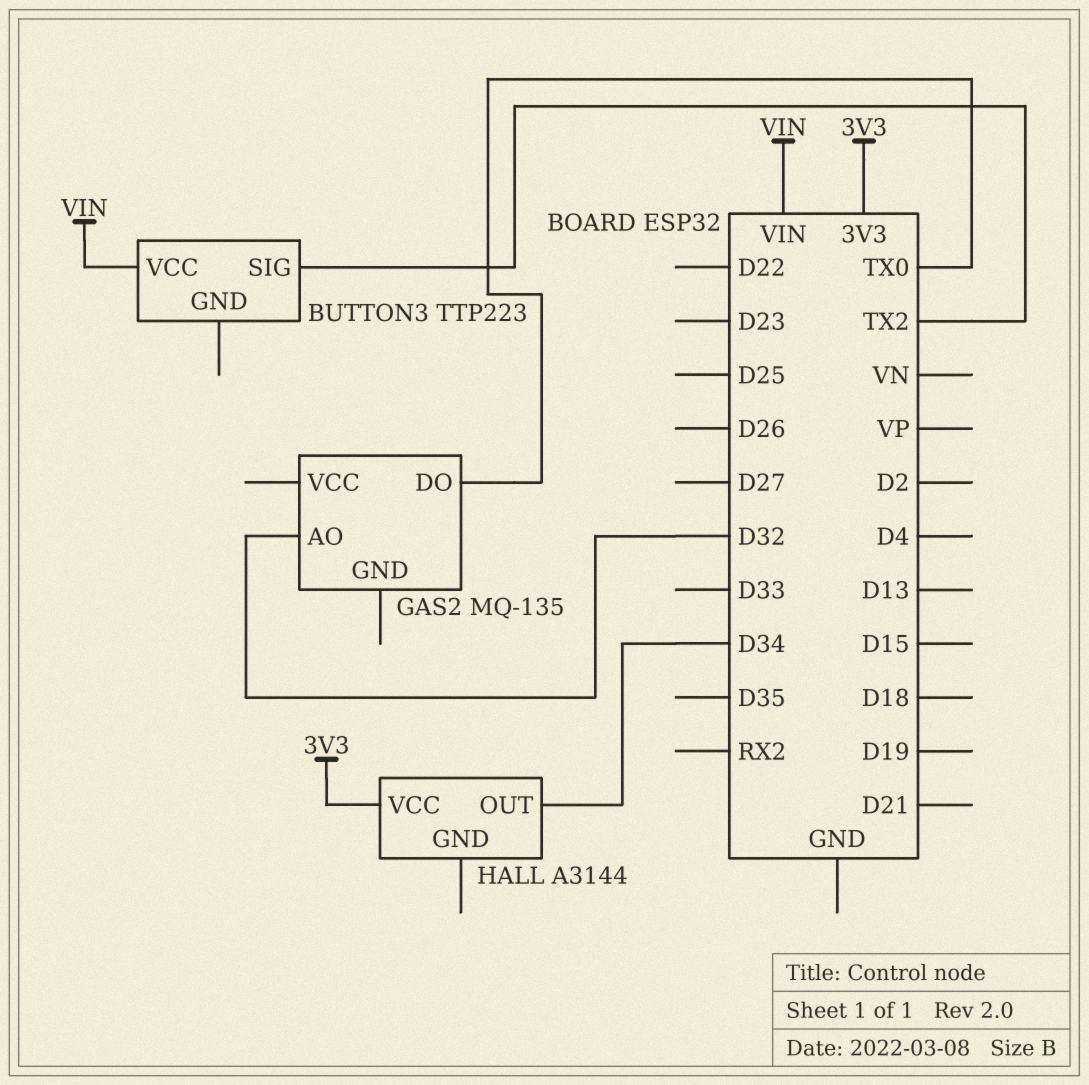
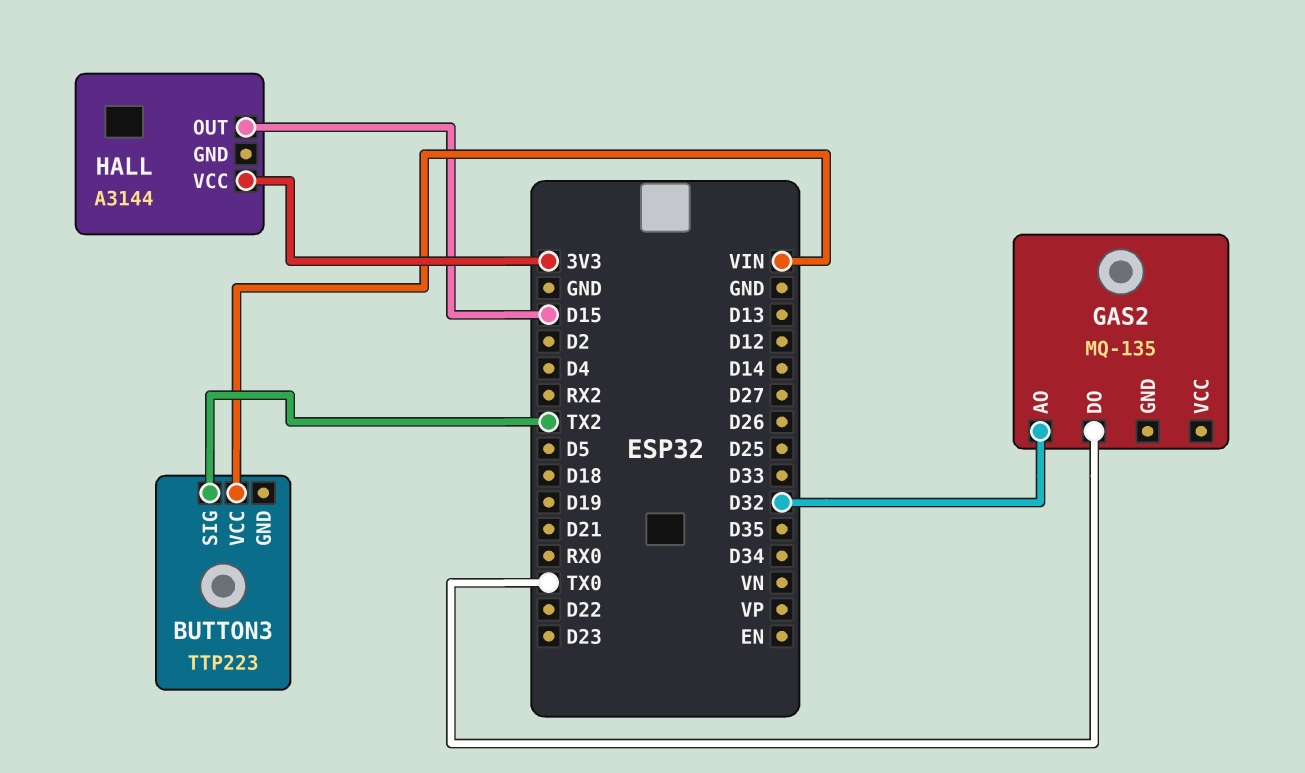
HALL pin OUT: D34 -> D15

